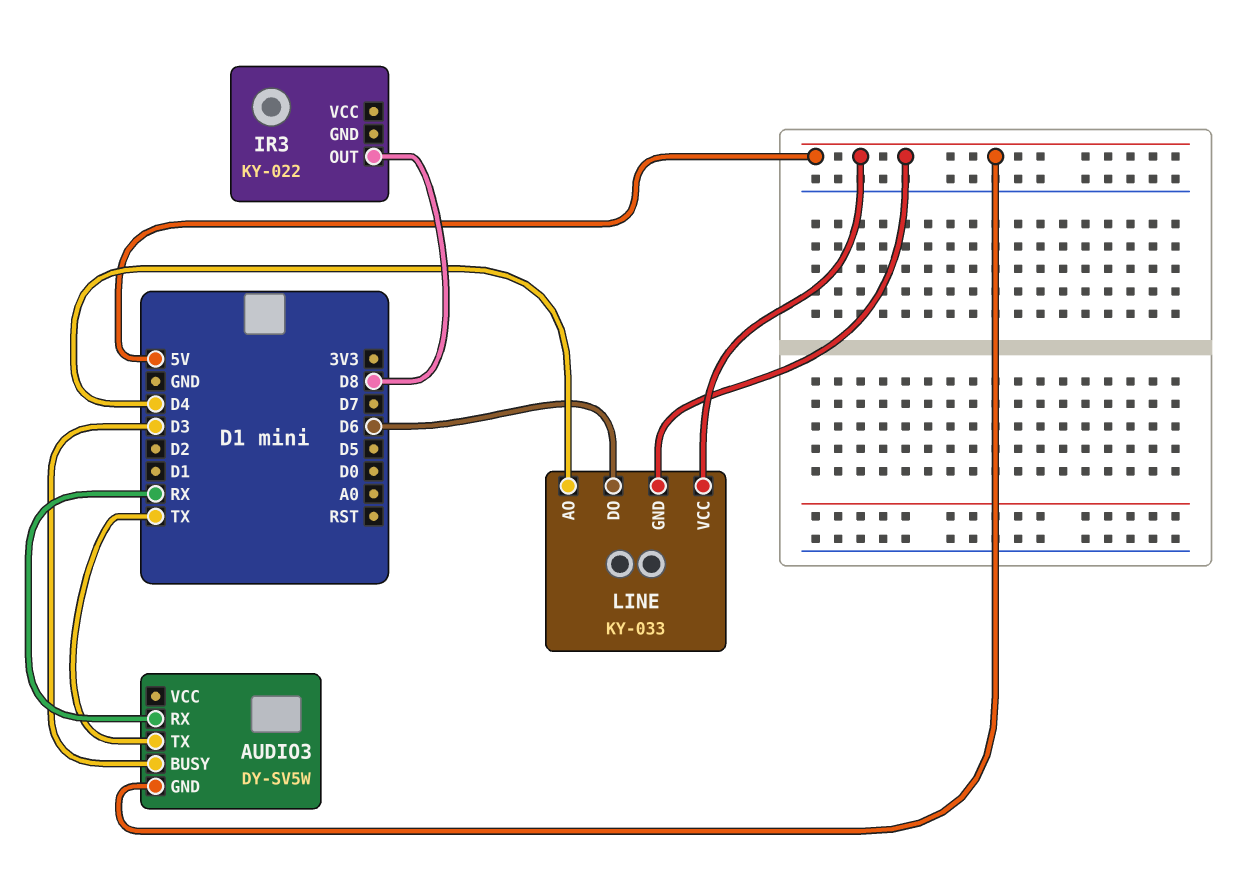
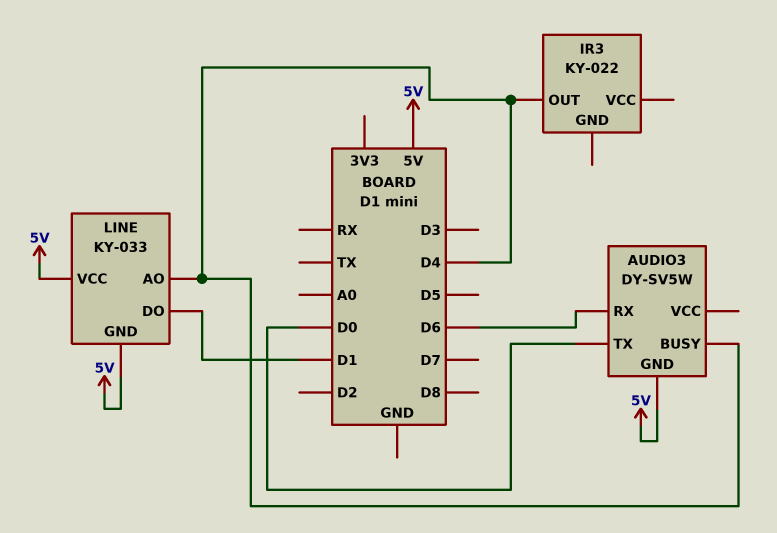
AUDIO3 pin BUSY: D3 -> D4
AUDIO3 pin RX: RX -> D6
AUDIO3 pin TX: TX -> D0
IR3 pin OUT: D8 -> D4
LINE pin DO: D6 -> D1

